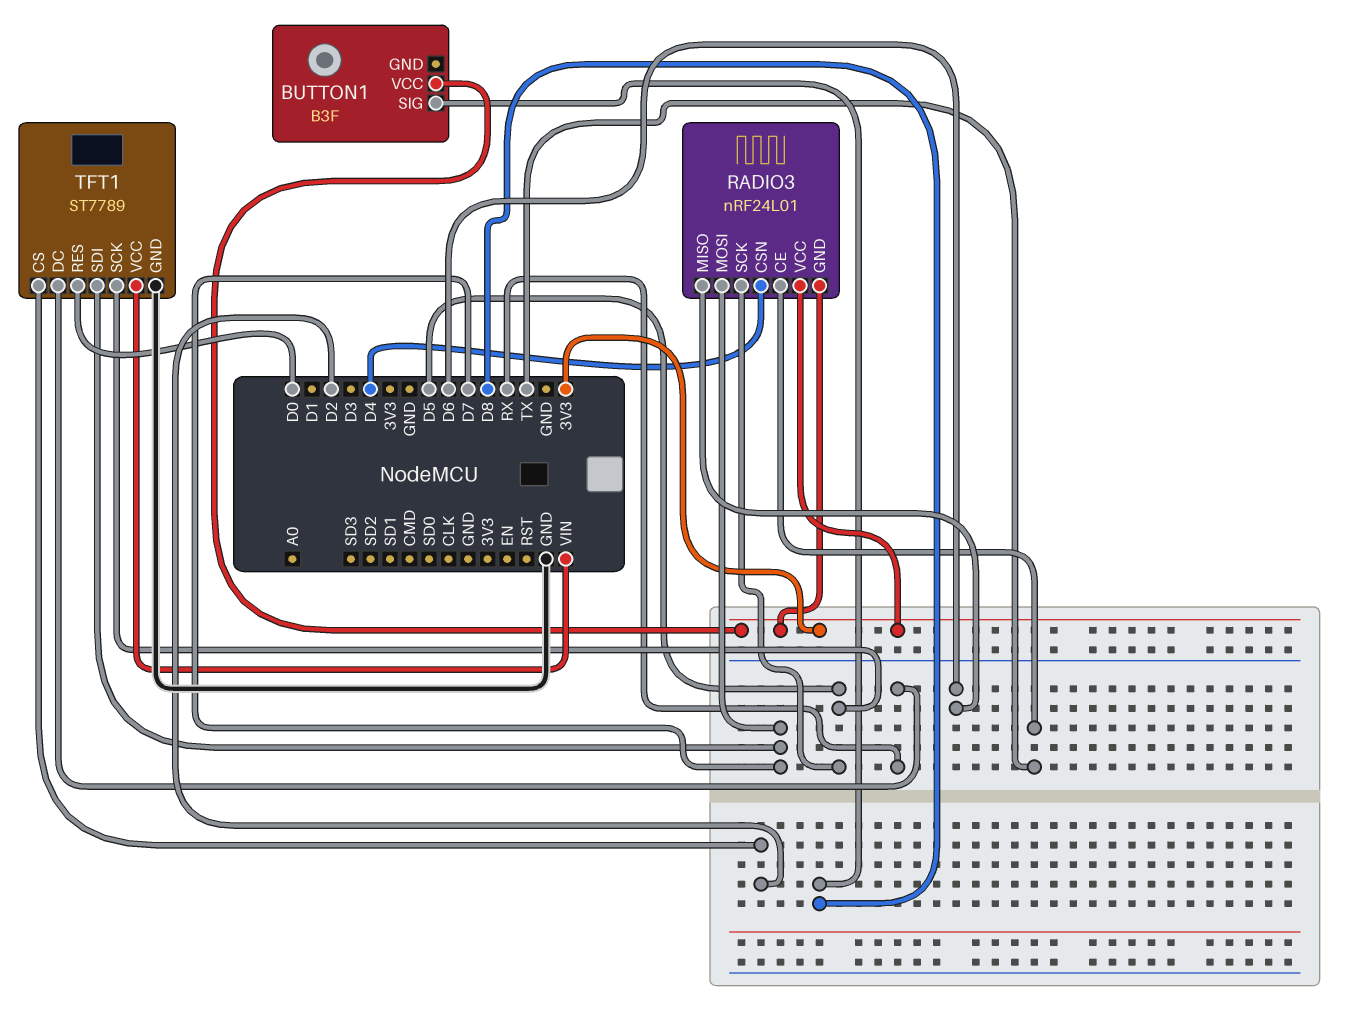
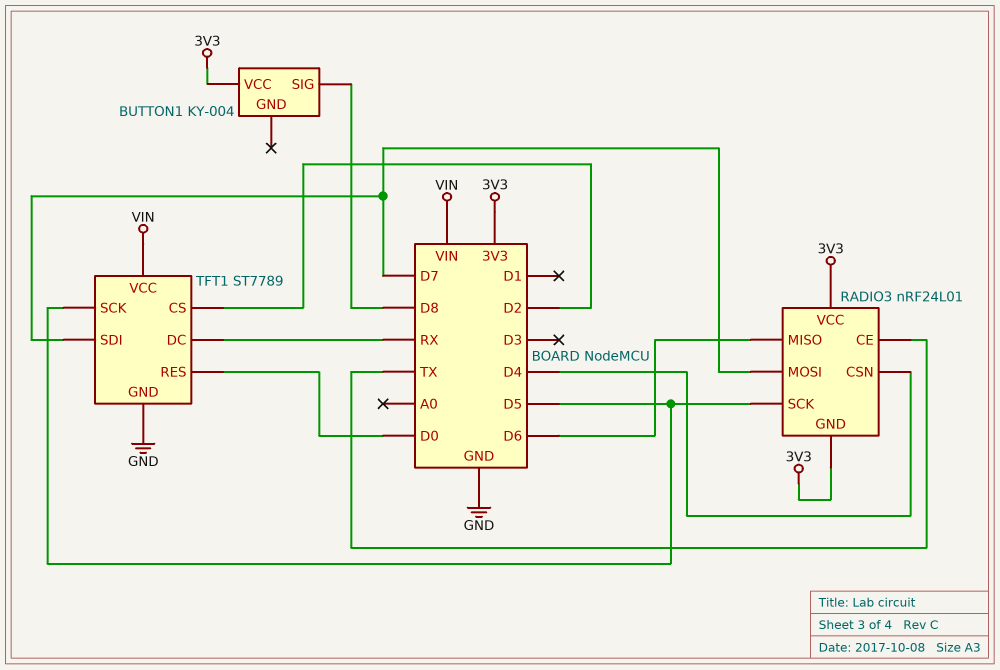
BUTTON1: B3F -> KY-004

